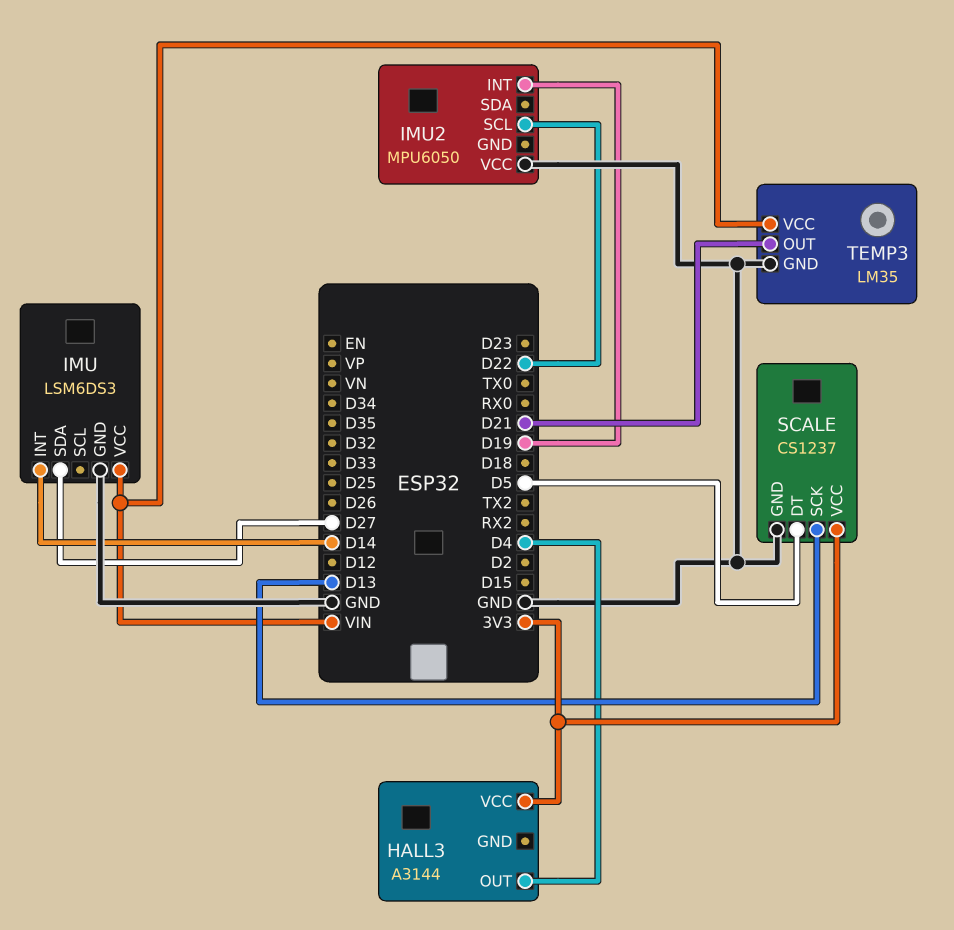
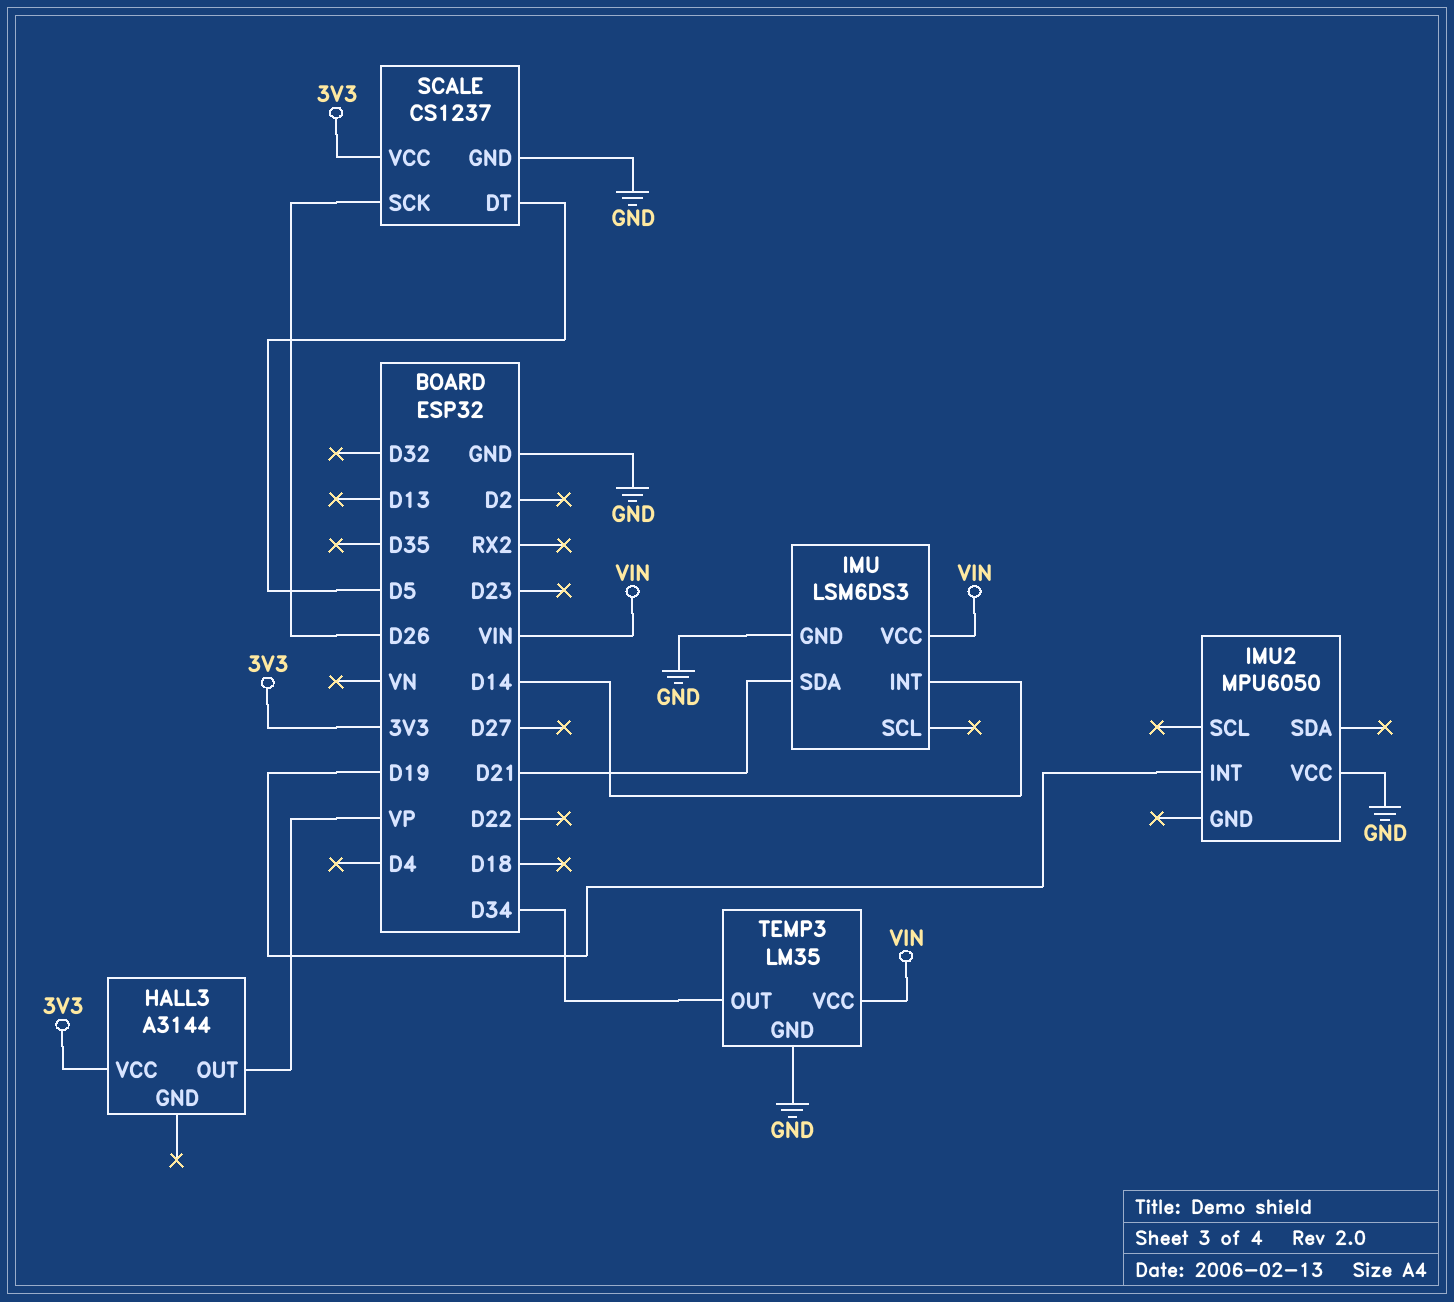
HALL3 pin OUT: D4 -> VP
IMU pin SDA: D27 -> D21
IMU2 pin SCL: D22 -> none
SCALE pin SCK: D13 -> D26
TEMP3 pin OUT: D21 -> D34

